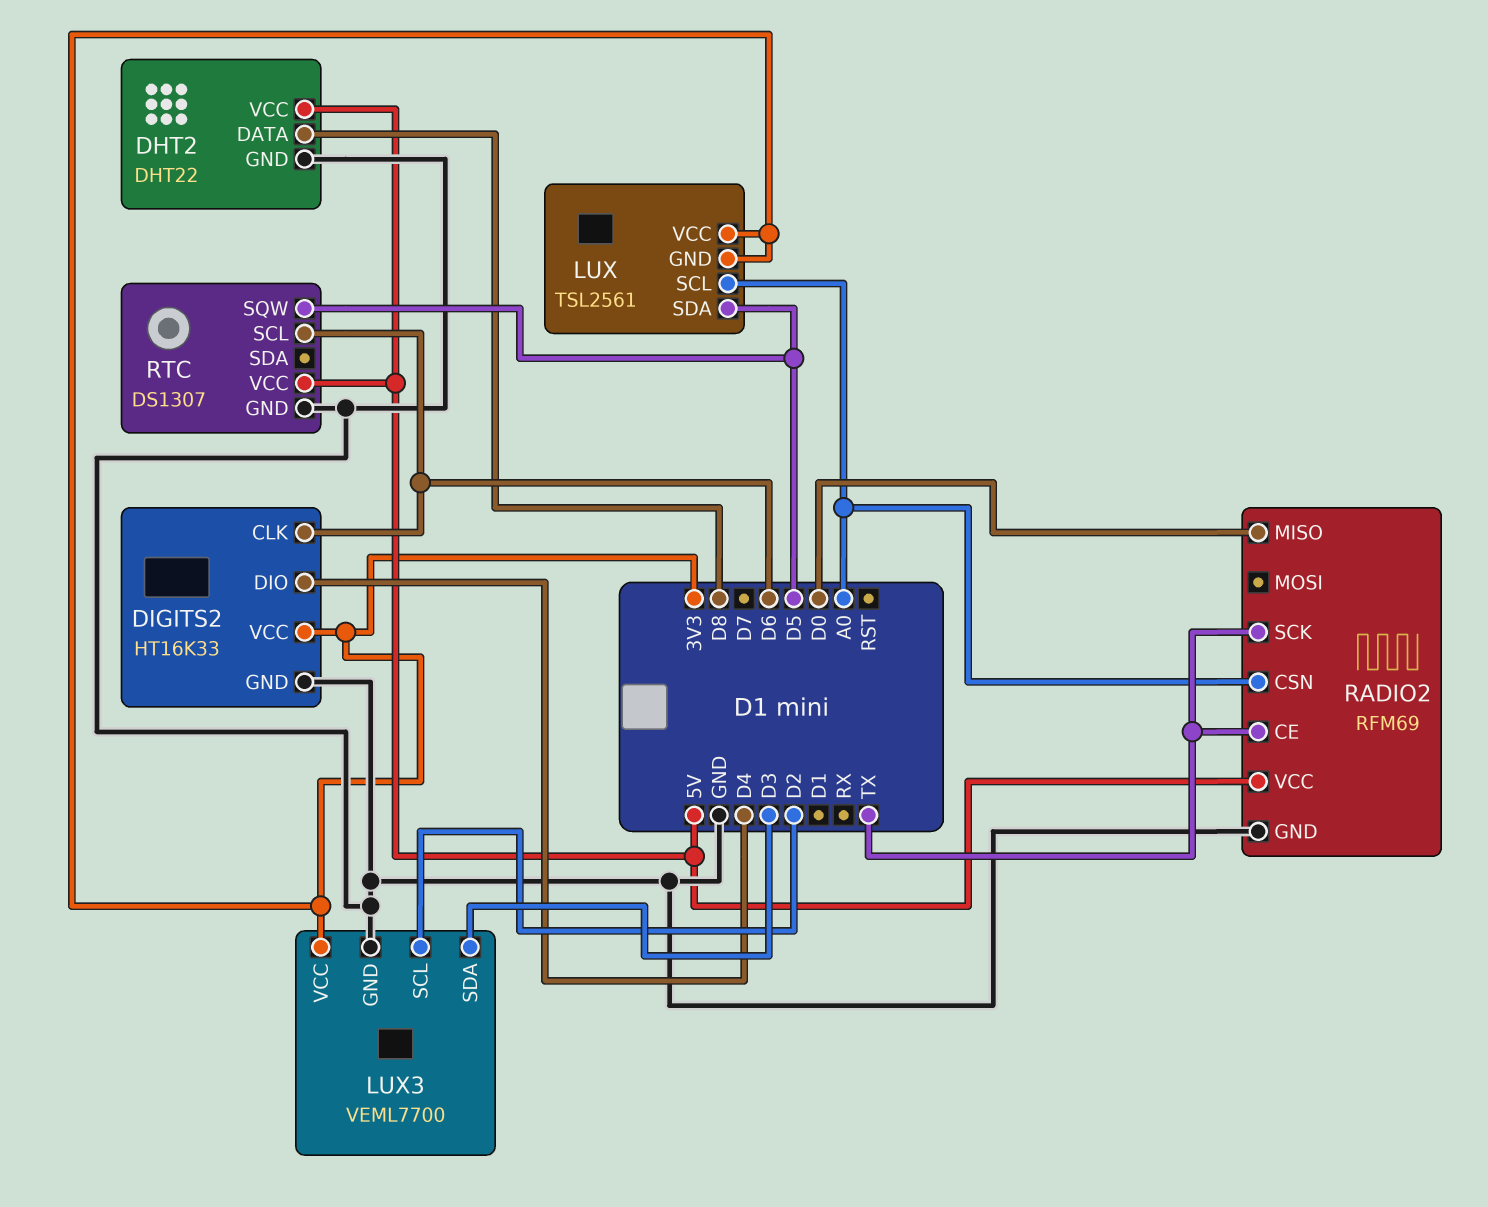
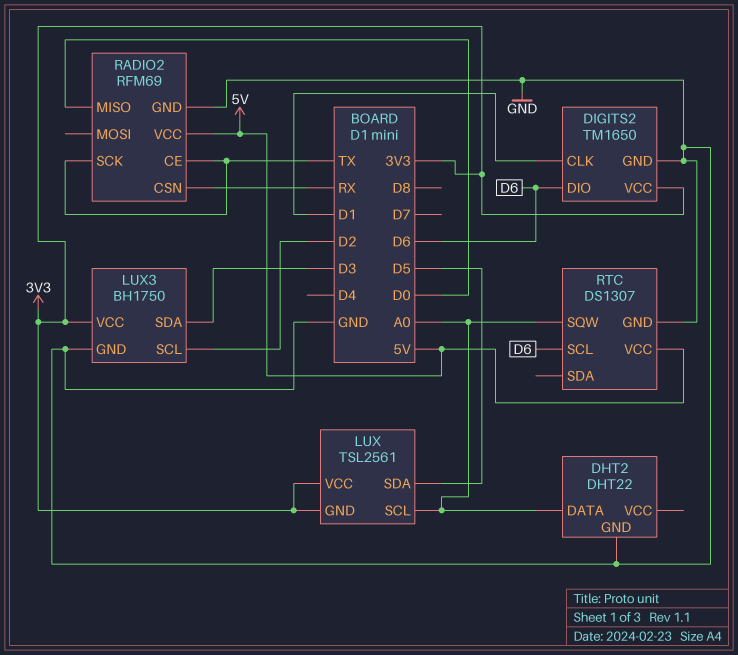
DHT2 pin DATA: D8 -> A0
DHT2 pin VCC: 5V -> none
DIGITS2: HT16K33 -> TM1650
DIGITS2 pin CLK: D6 -> D1
DIGITS2 pin DIO: D4 -> D6
LUX3: VEML7700 -> BH1750
RADIO2 pin CSN: A0 -> RX
RTC pin SQW: D5 -> A0

